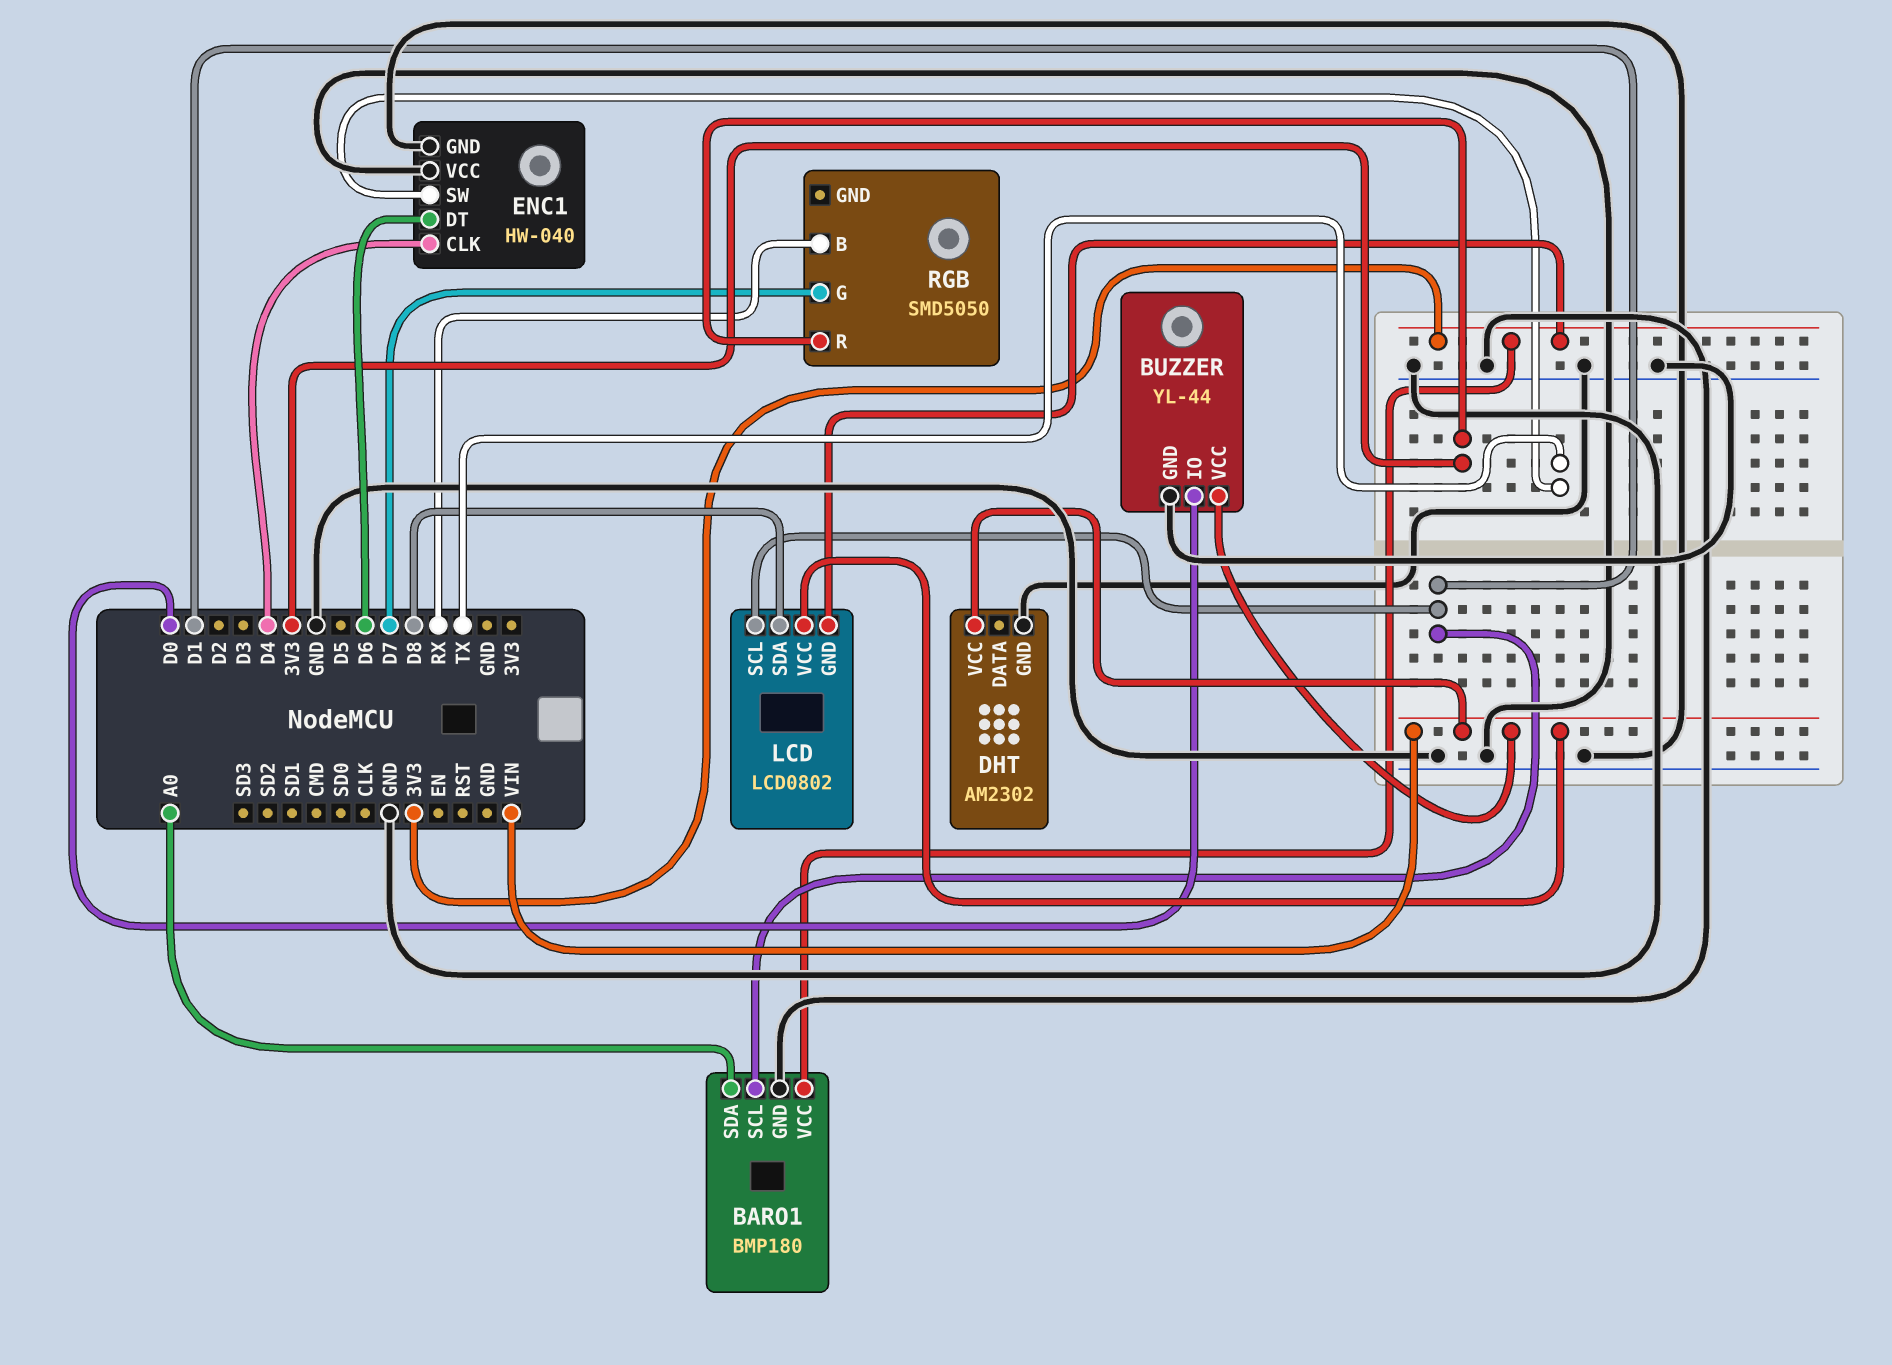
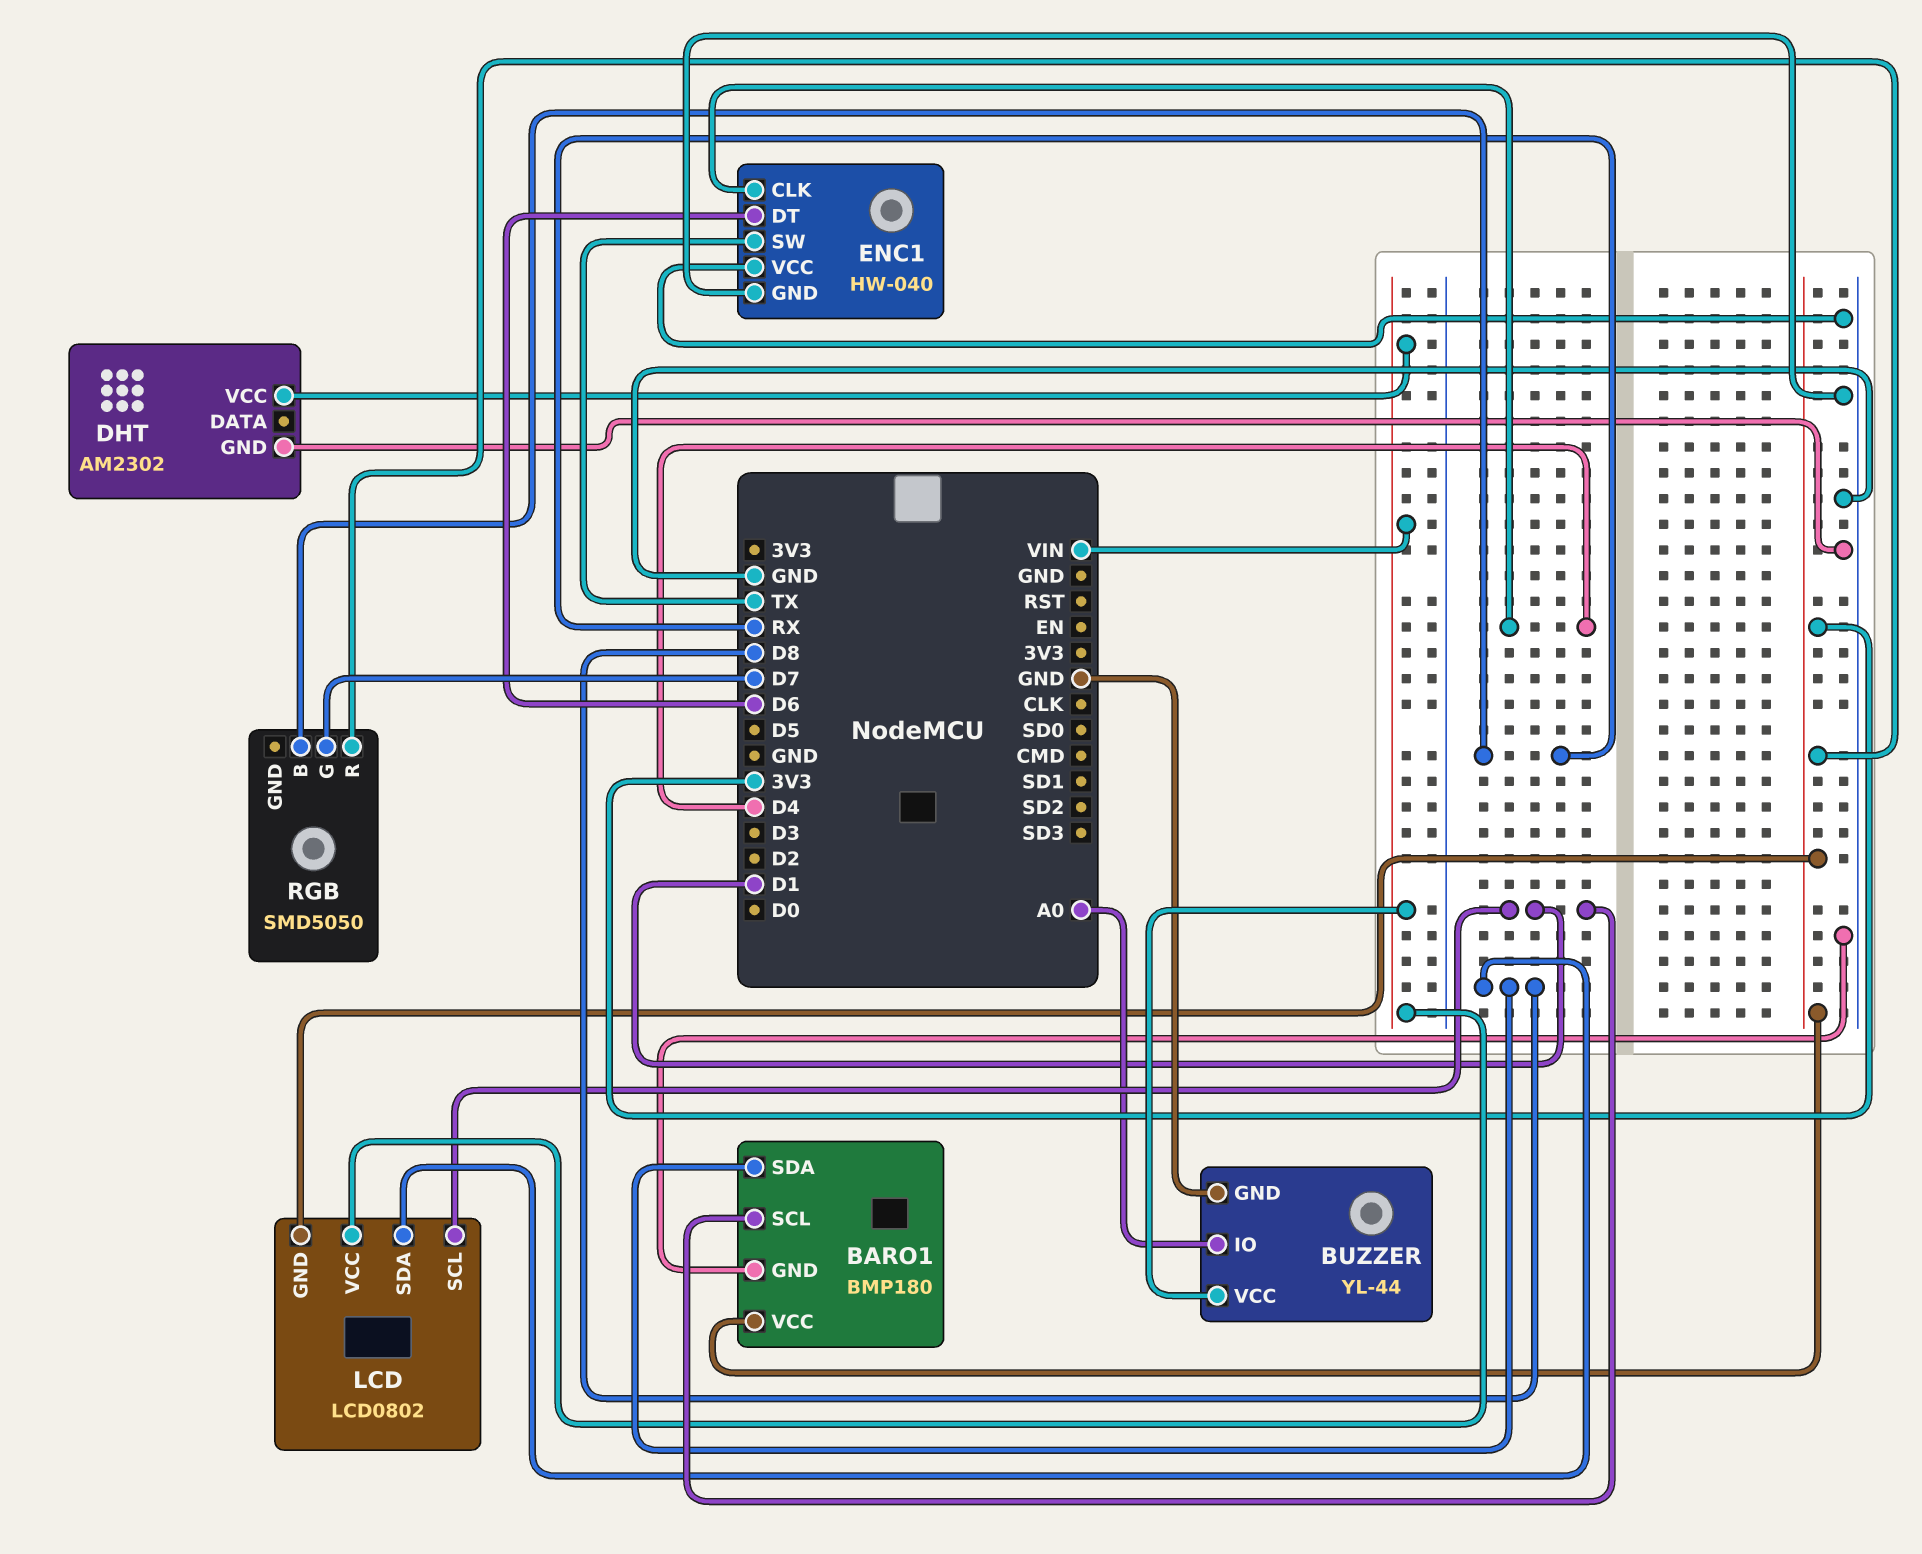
BARO1 pin SDA: A0 -> D8
BUZZER pin IO: D0 -> A0

